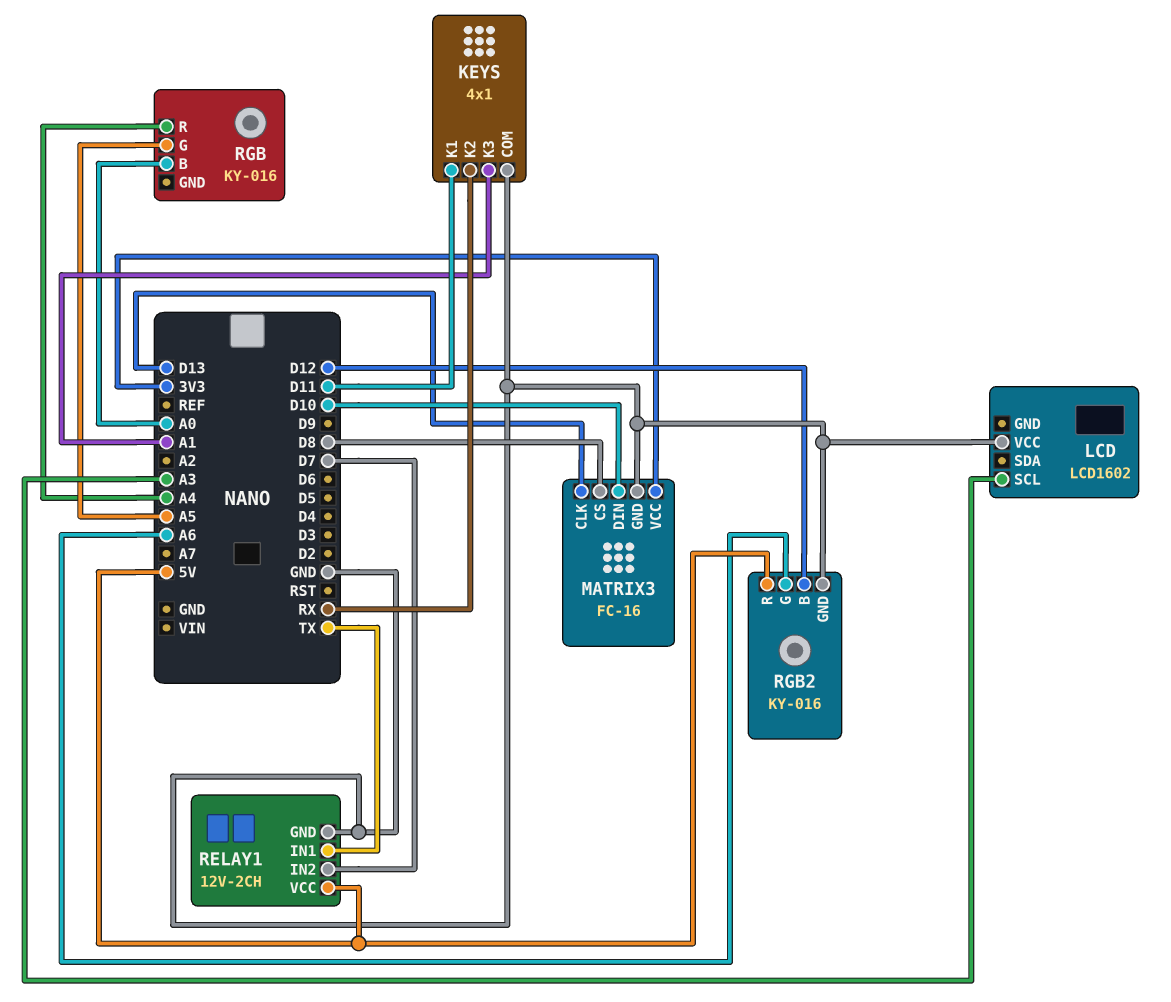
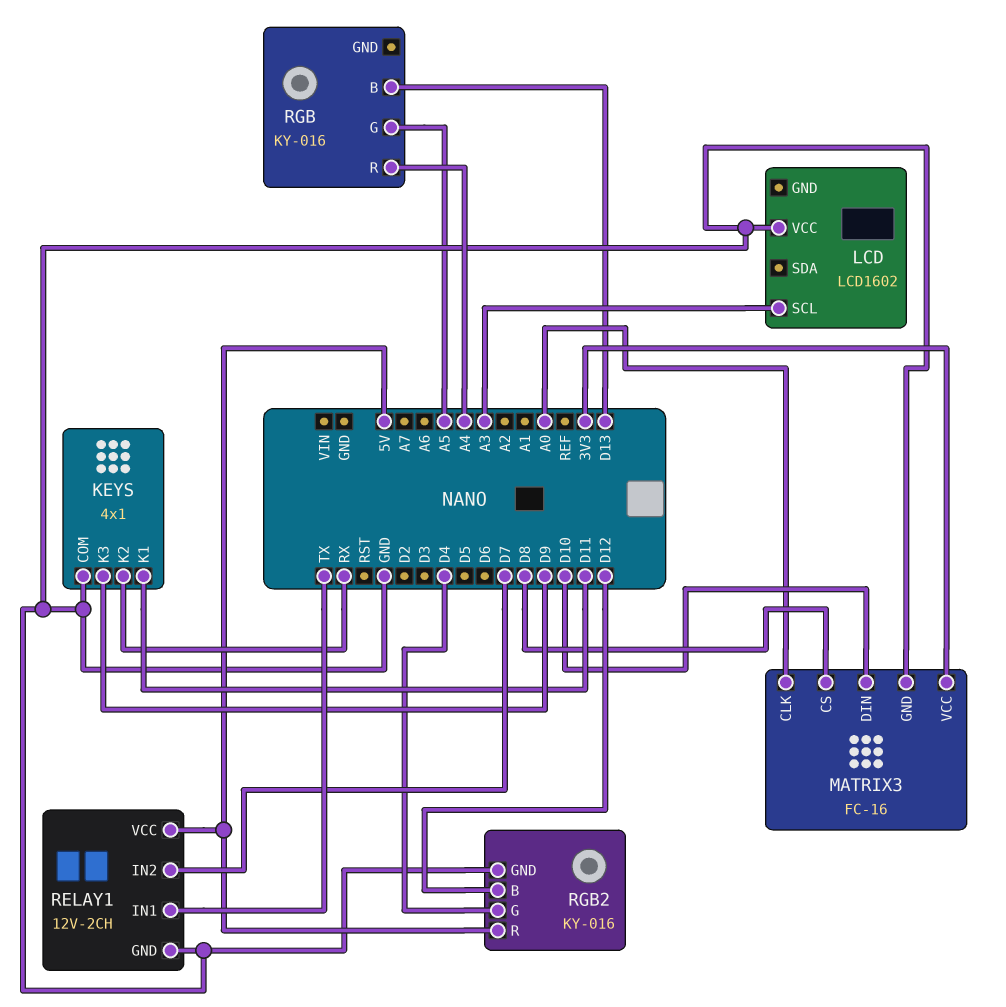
KEYS pin K3: A1 -> D9
MATRIX3 pin CLK: D13 -> A0
RGB pin B: A0 -> D13
RGB2 pin G: A6 -> D4

